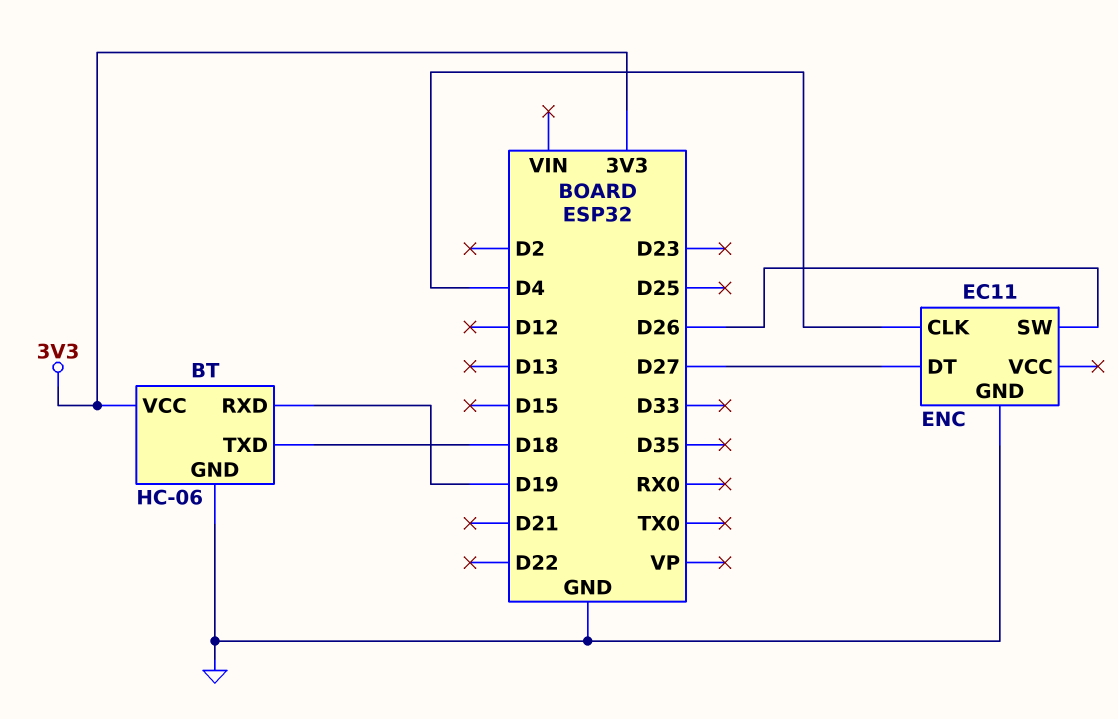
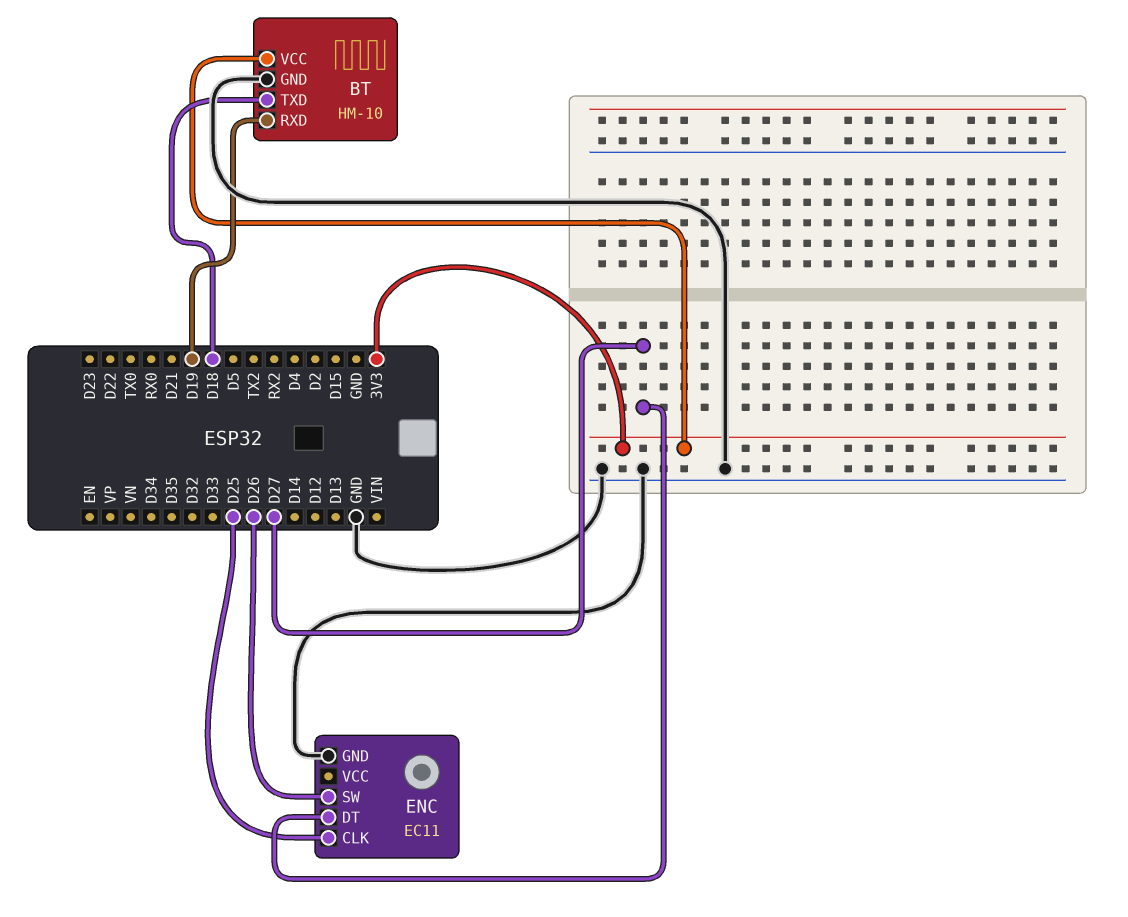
BT: HC-06 -> HM-10
ENC pin CLK: D4 -> D25

